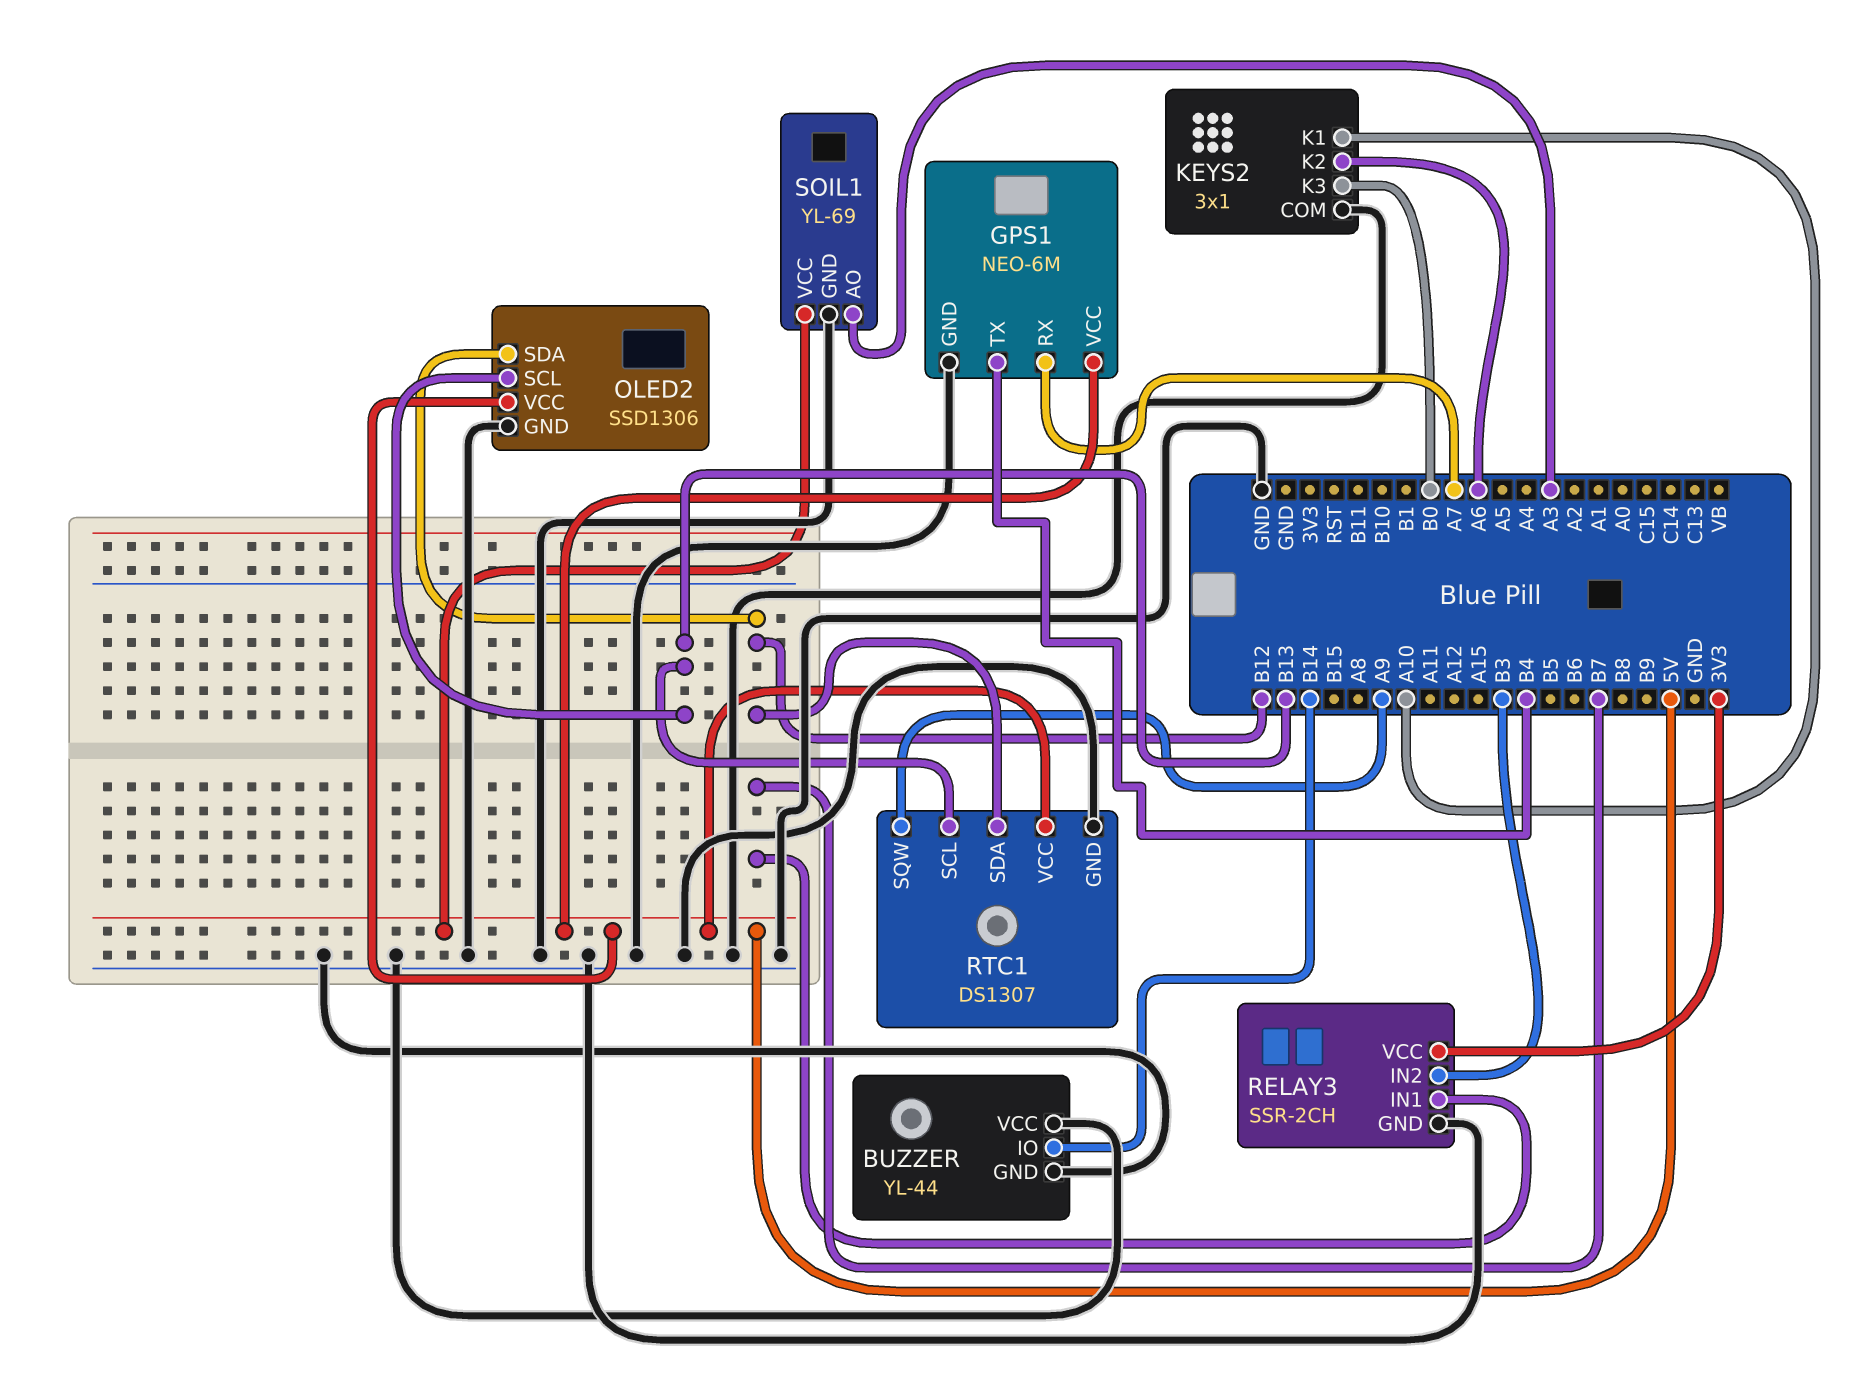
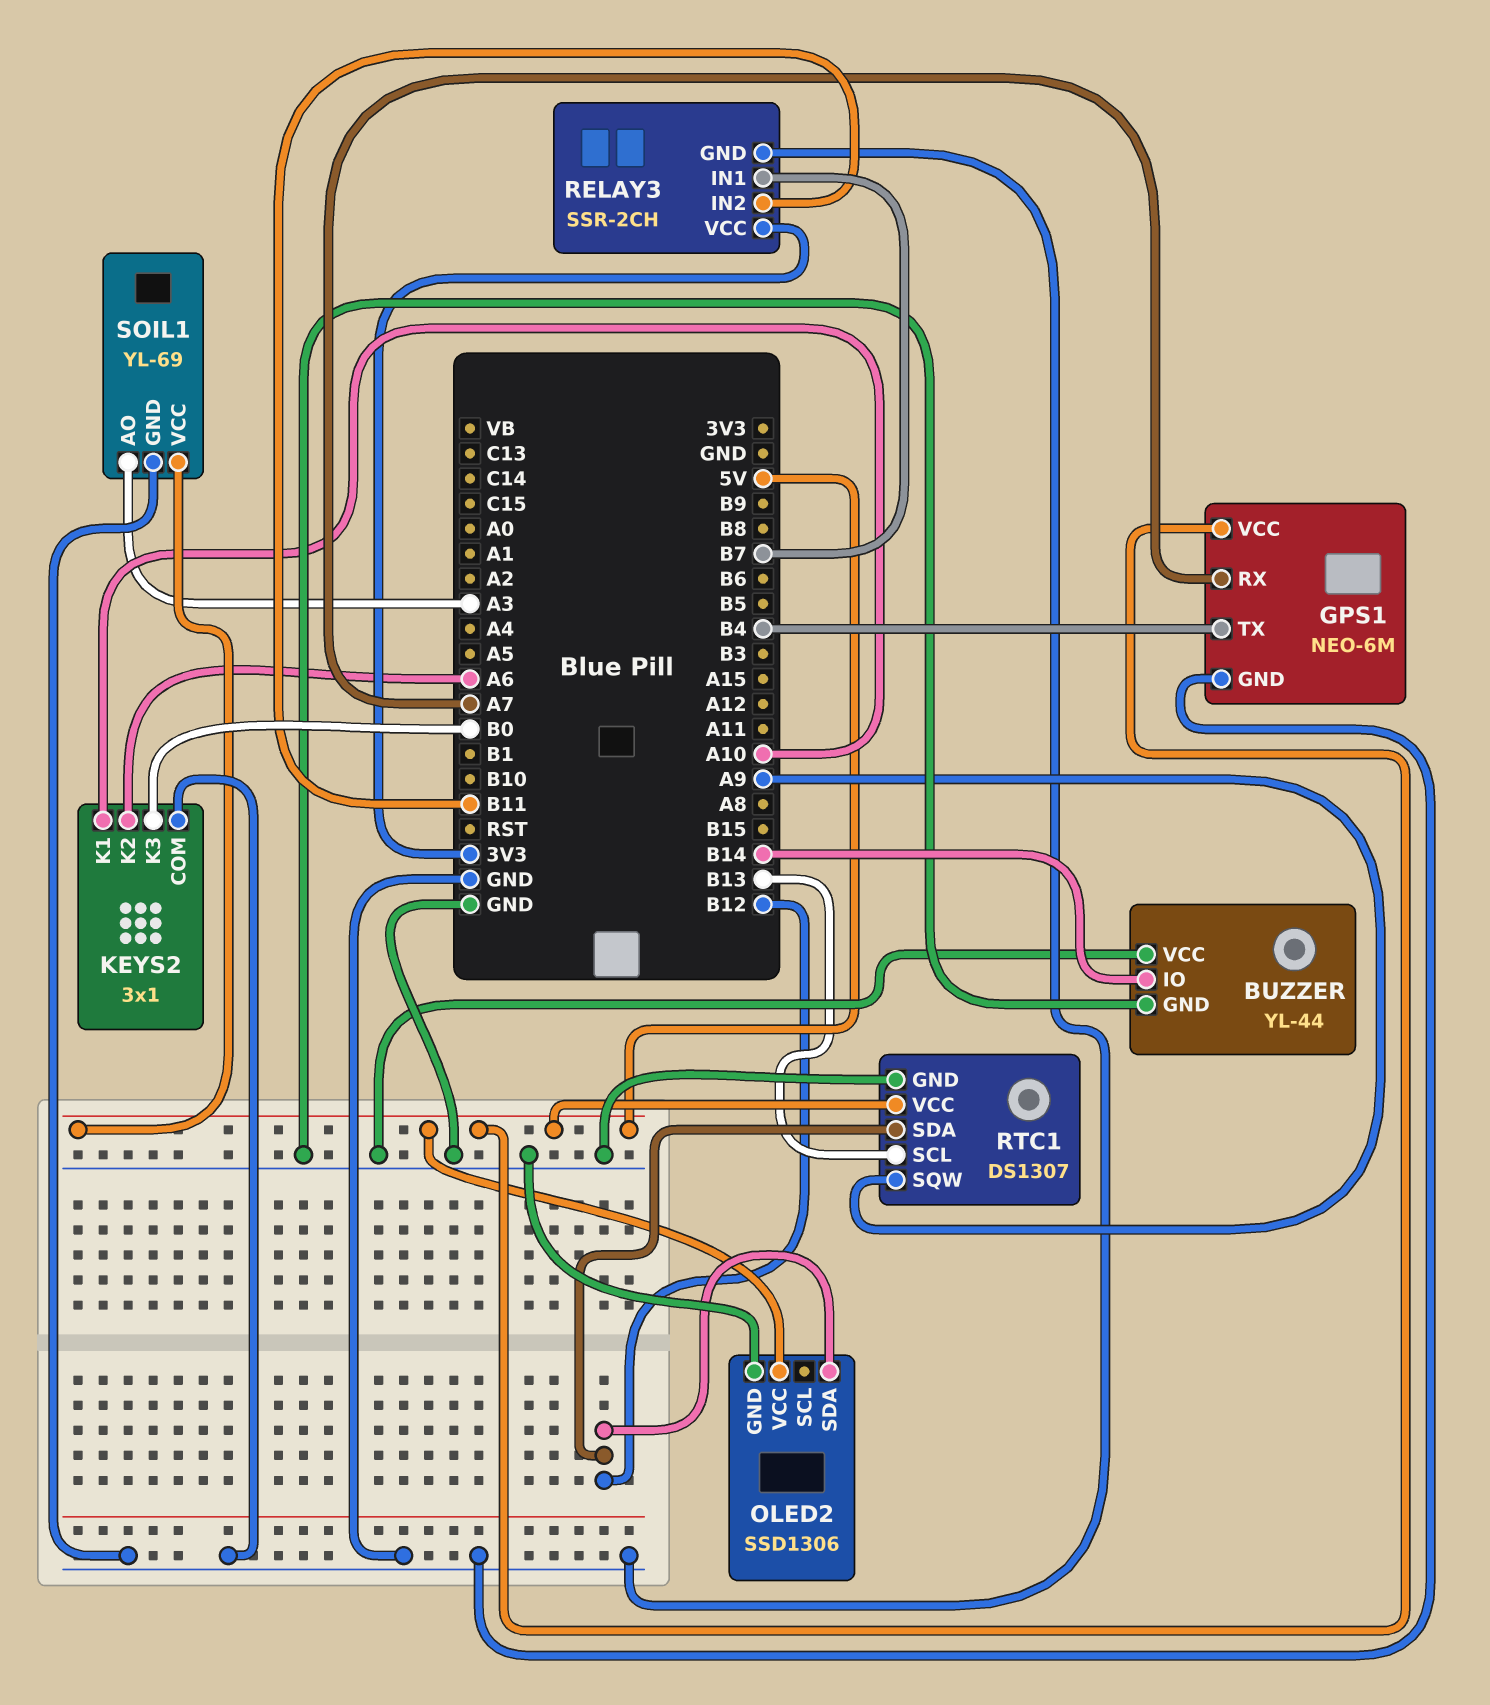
OLED2 pin SCL: B13 -> none
RELAY3 pin IN2: B3 -> B11

